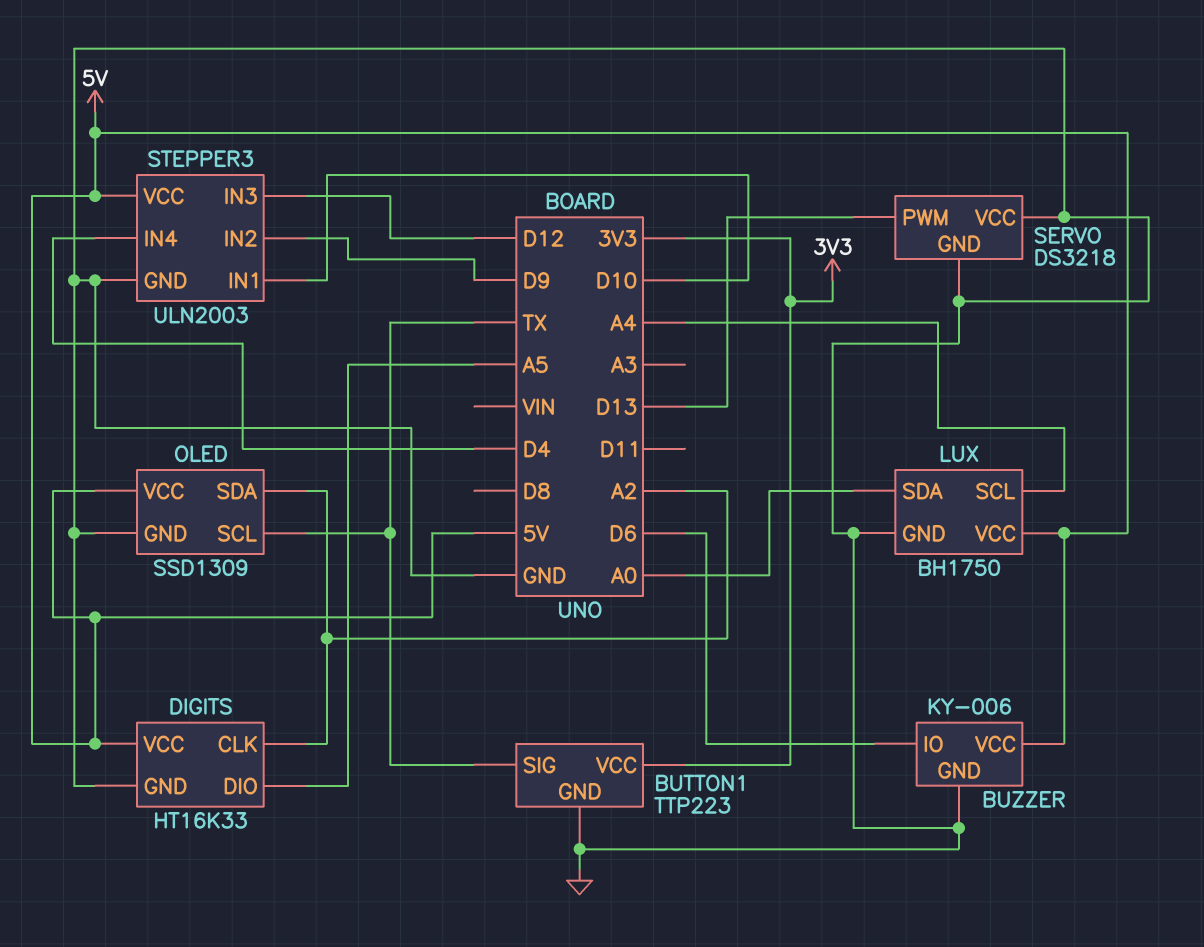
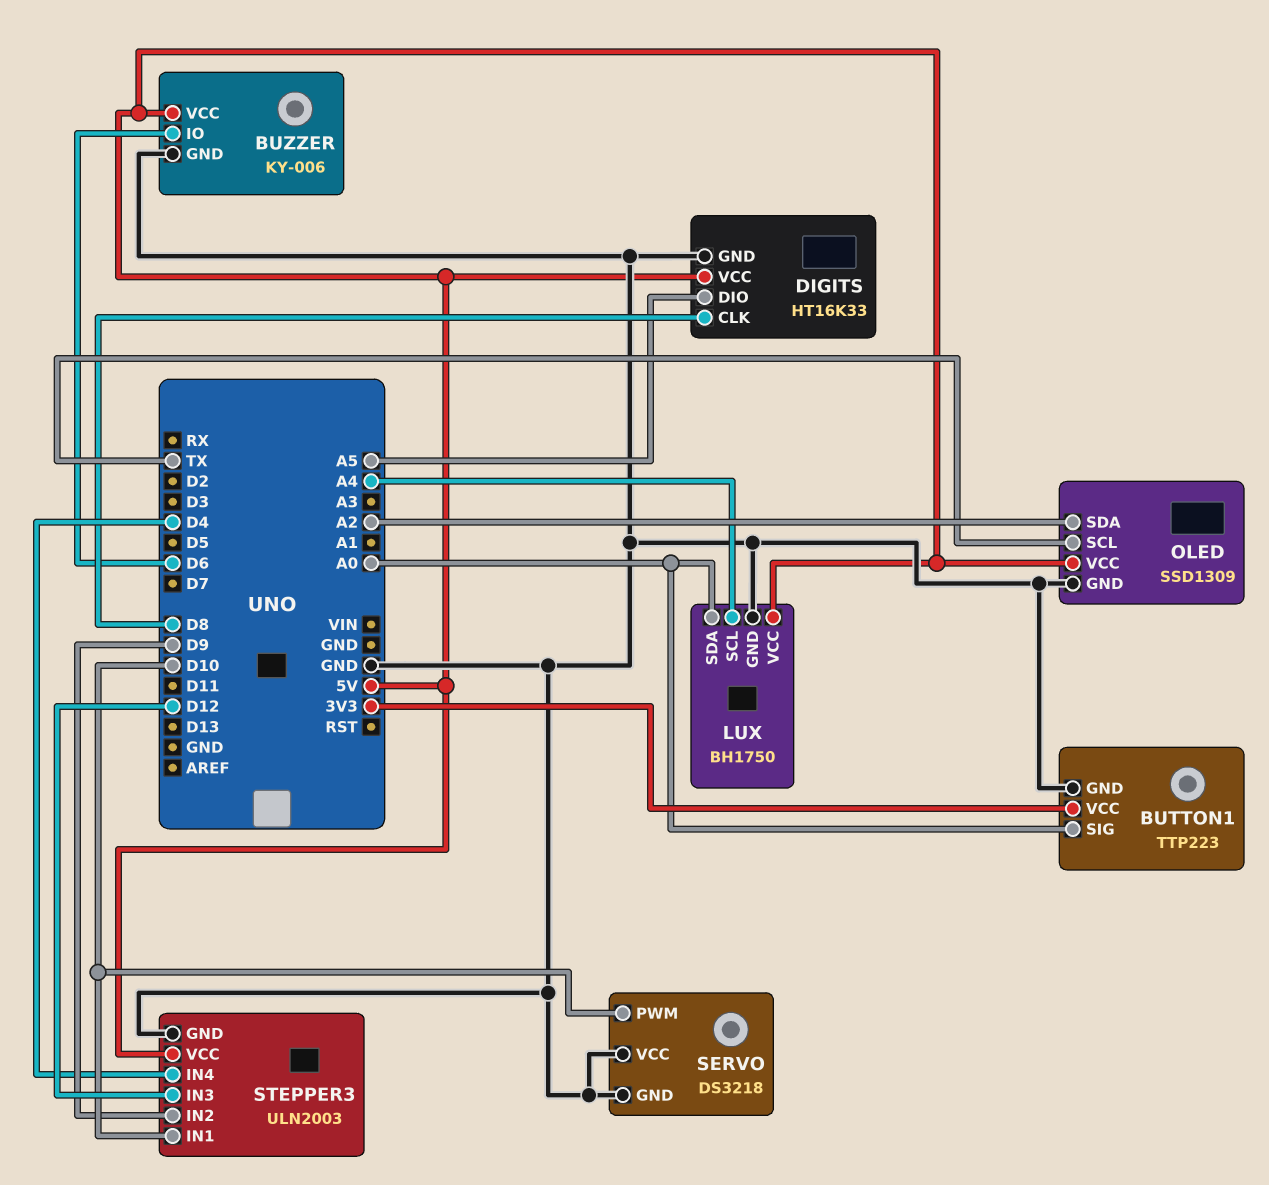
BUTTON1 pin SIG: TX -> A0
DIGITS pin CLK: A2 -> D8
SERVO pin PWM: D13 -> D10

